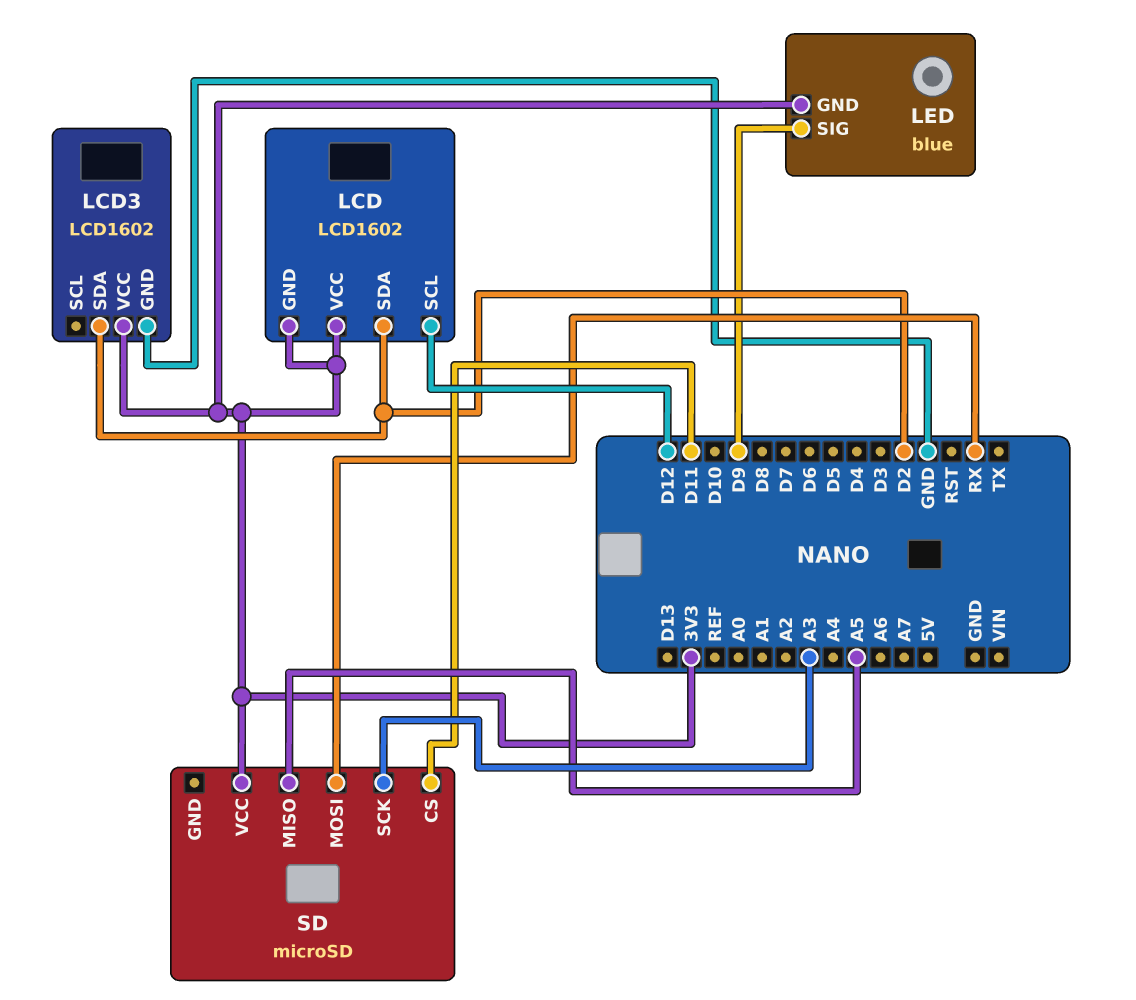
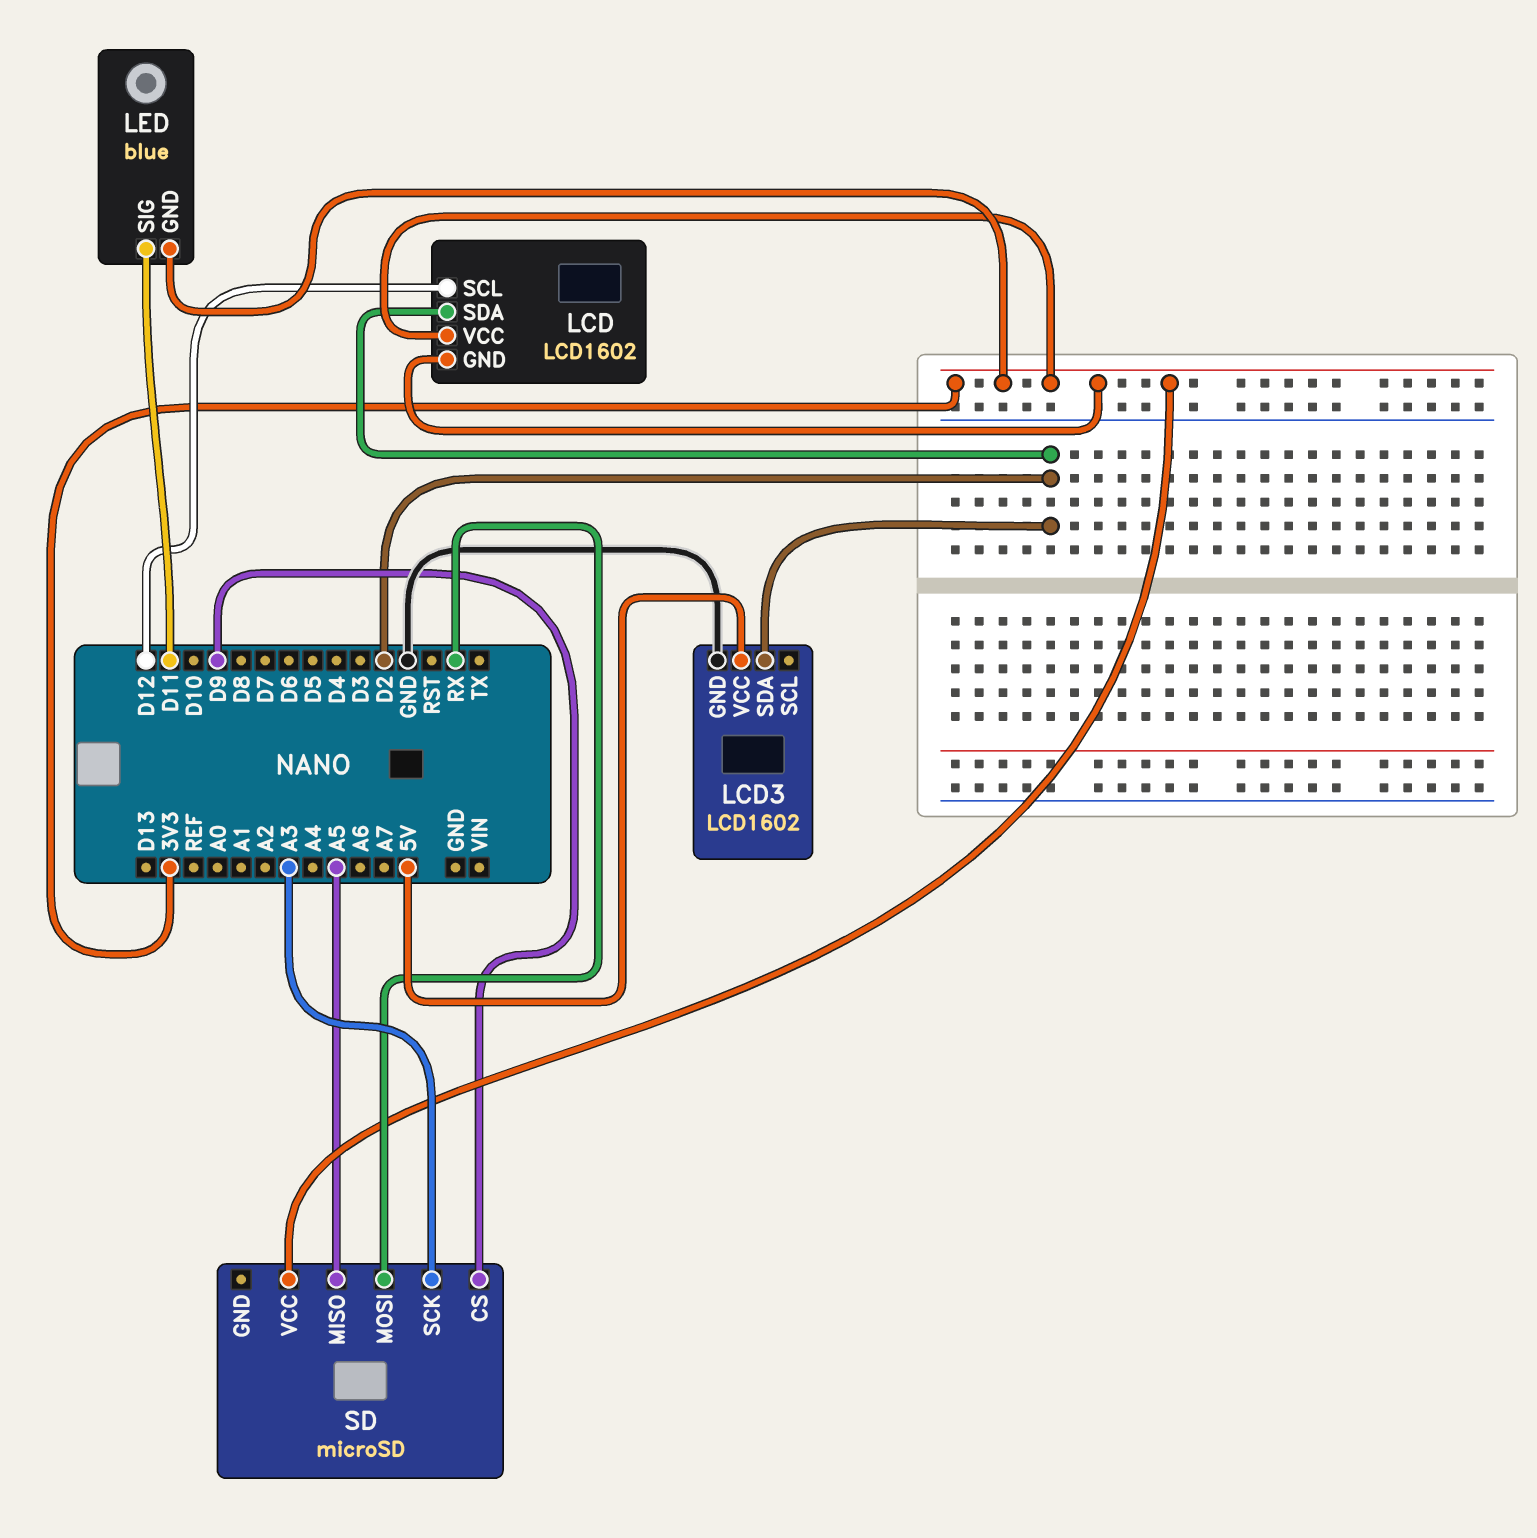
LCD3 pin VCC: 3V3 -> 5V
LED pin SIG: D9 -> D11
SD pin CS: D11 -> D9

